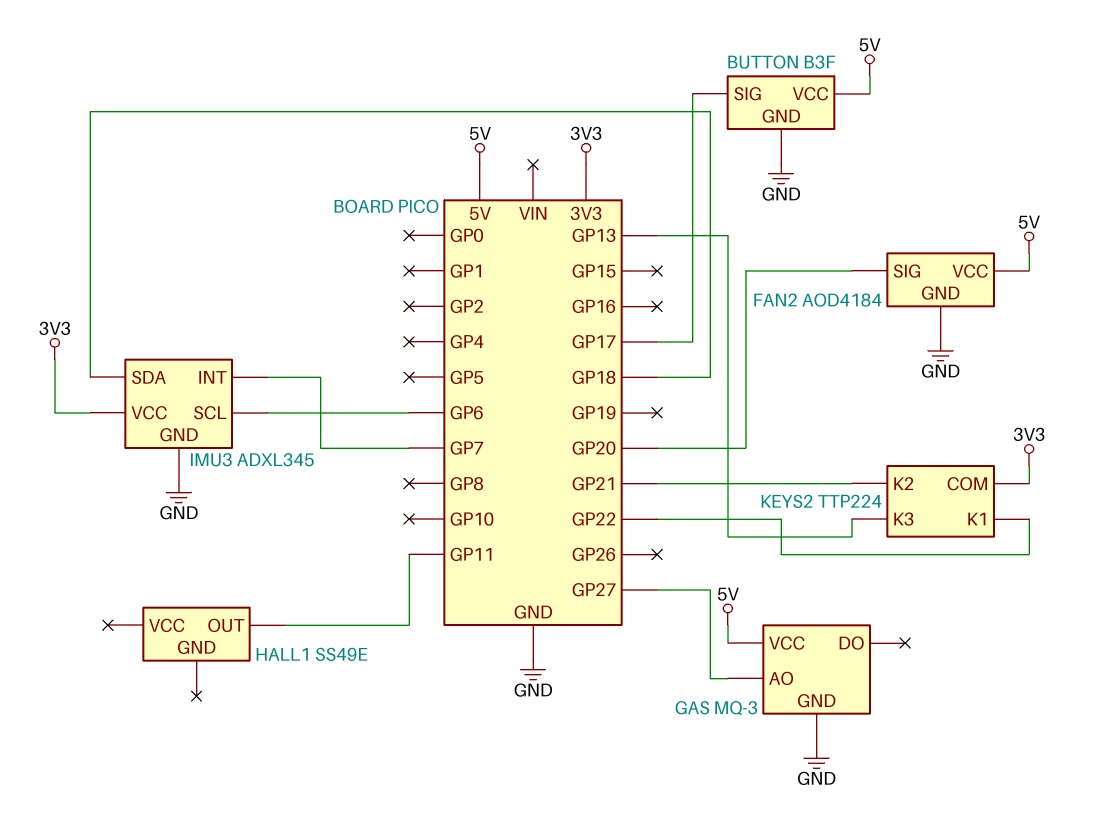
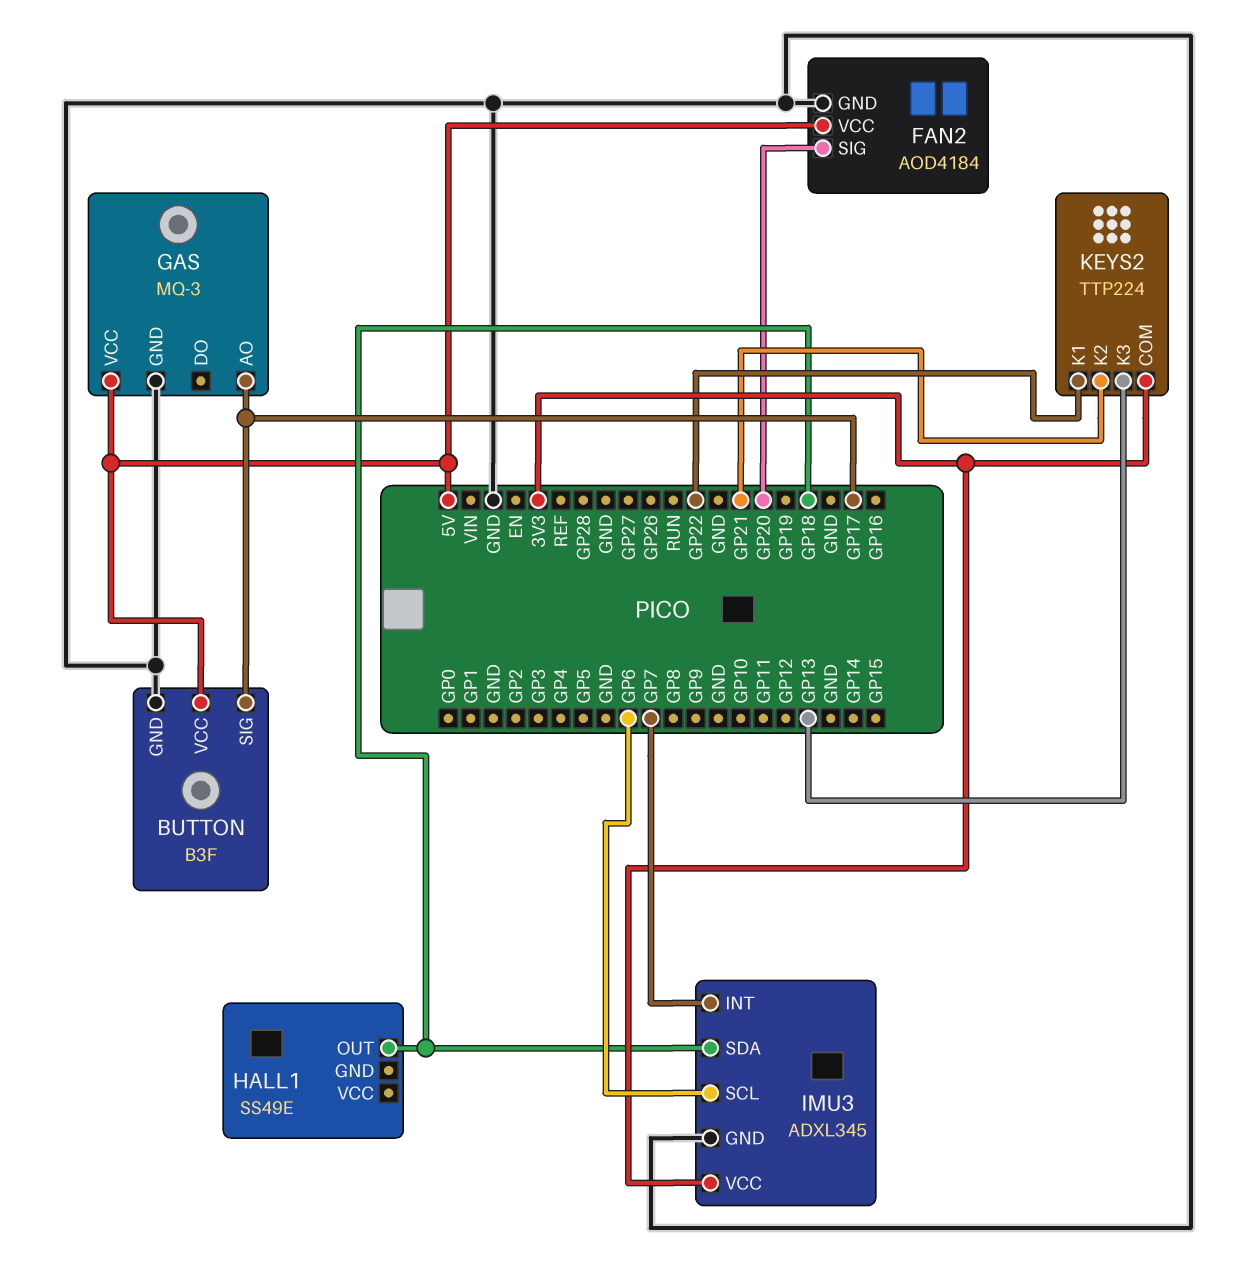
GAS pin AO: GP27 -> GP17
HALL1 pin OUT: GP11 -> GP18

